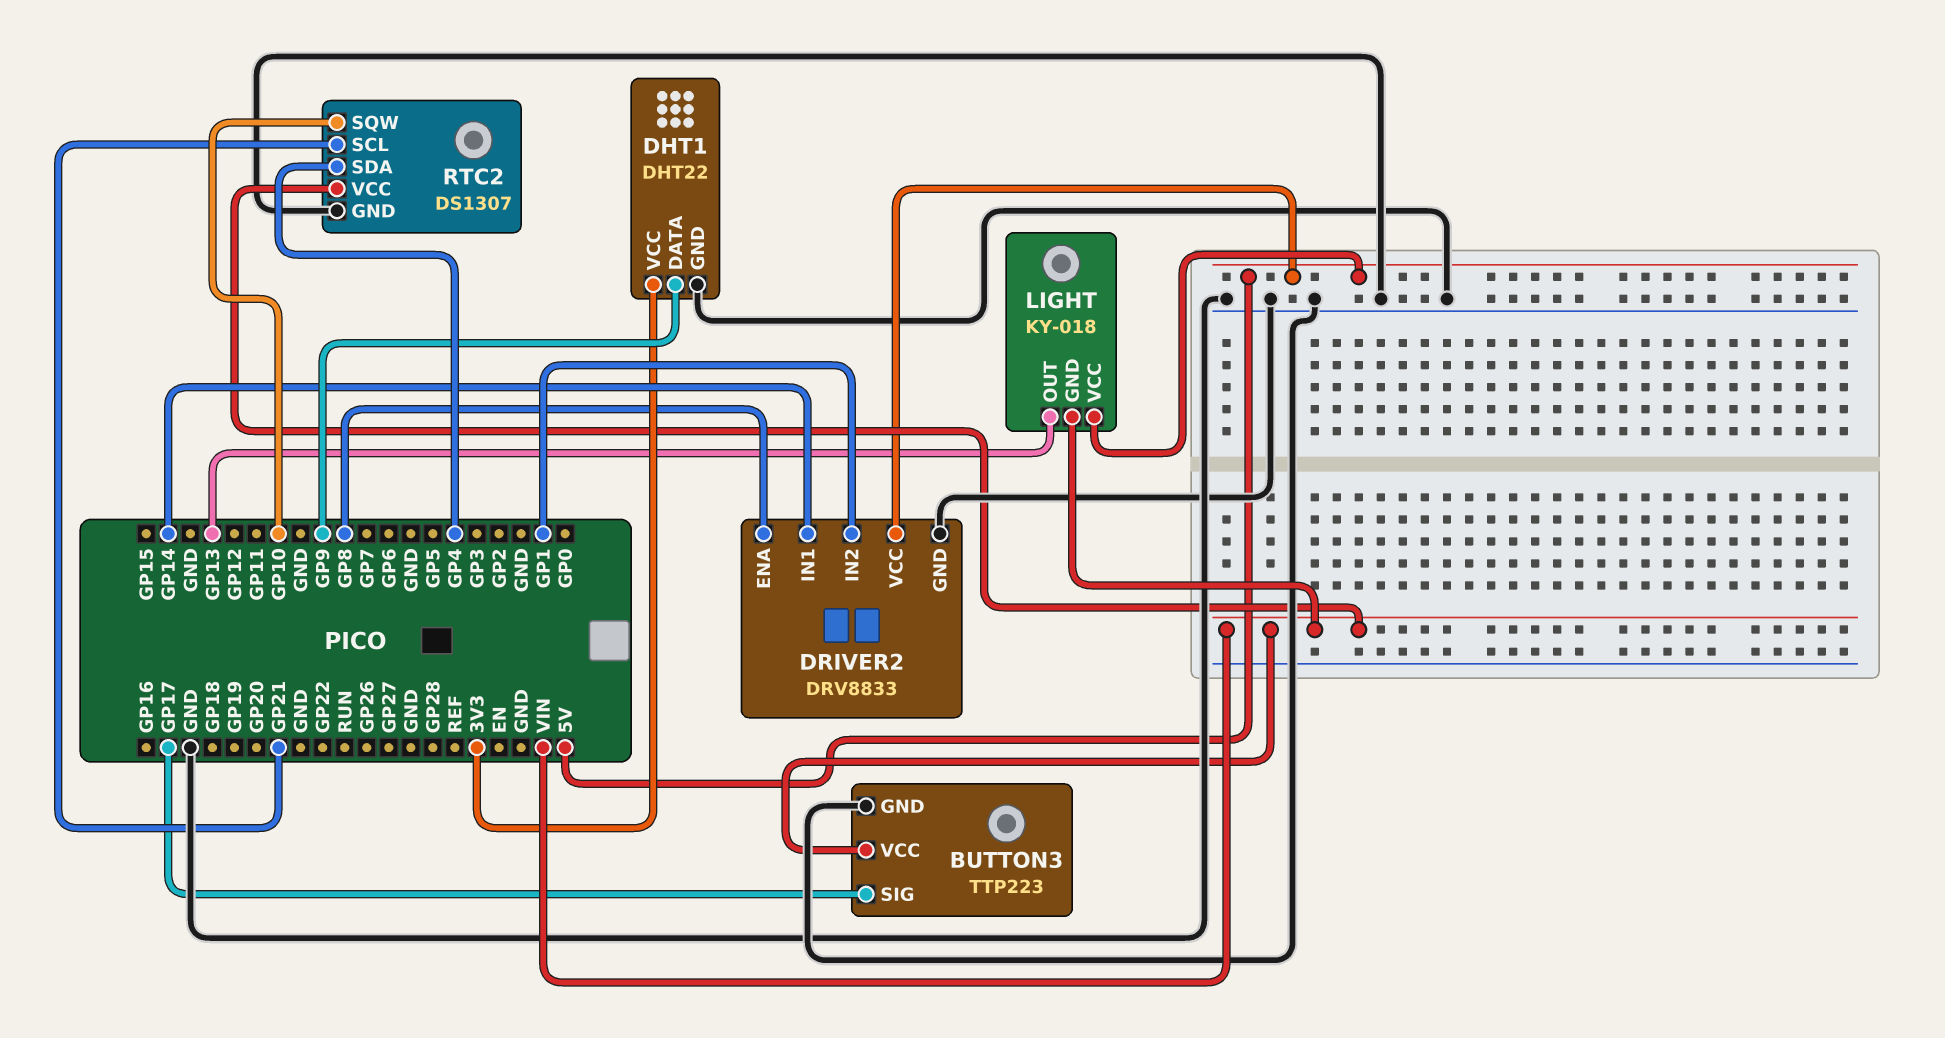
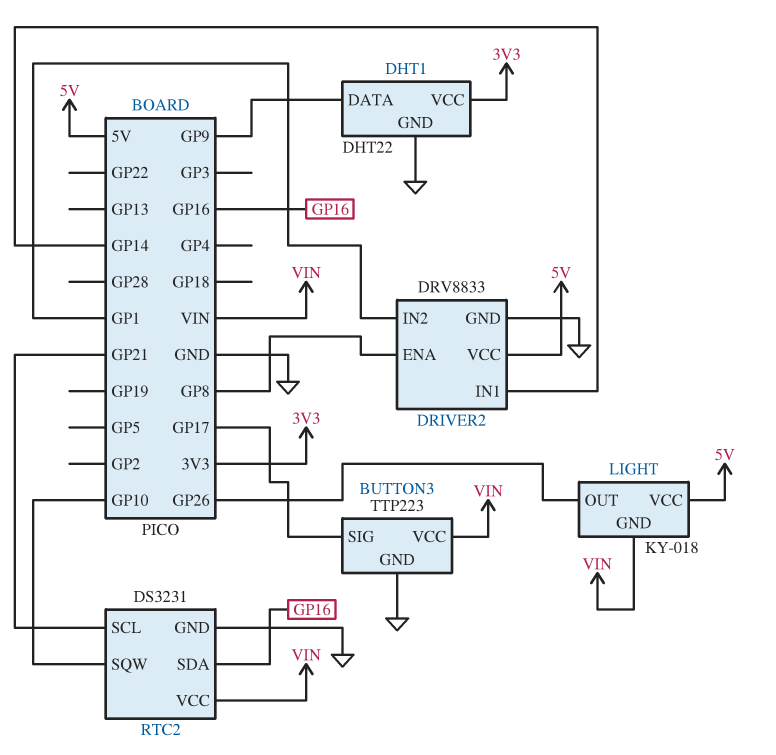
LIGHT pin OUT: GP13 -> GP26
RTC2: DS1307 -> DS3231
RTC2 pin SDA: GP4 -> GP16

